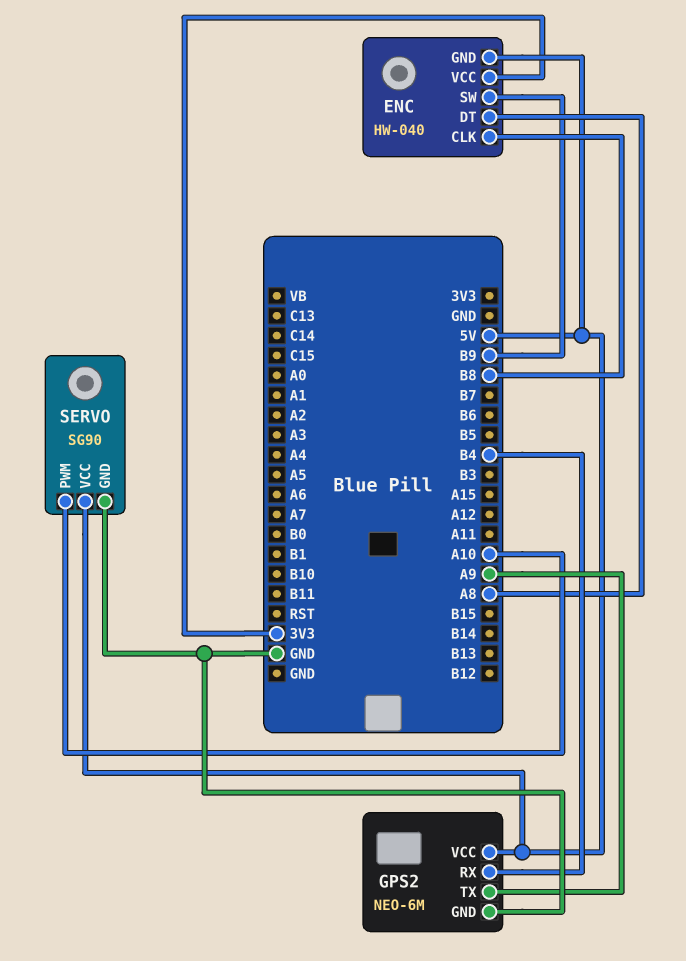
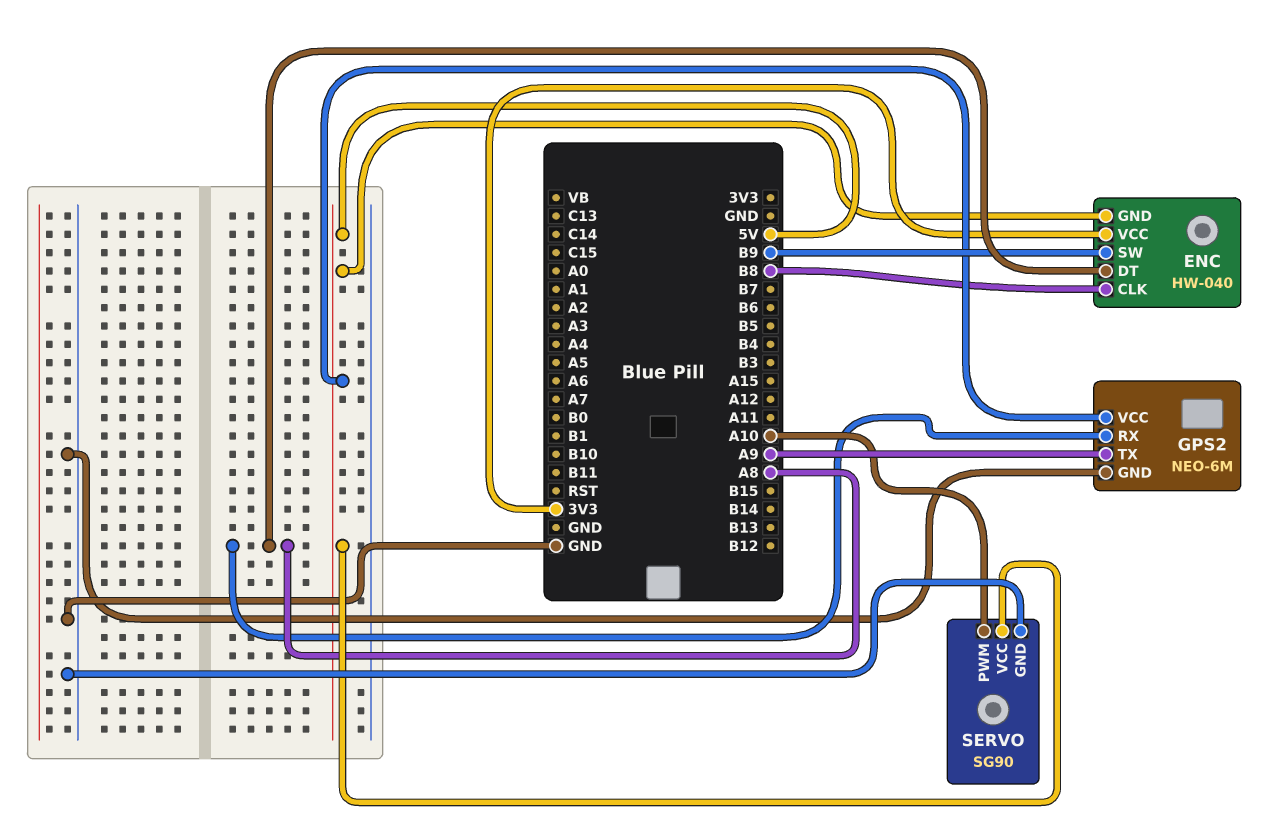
GPS2 pin RX: B4 -> A8

